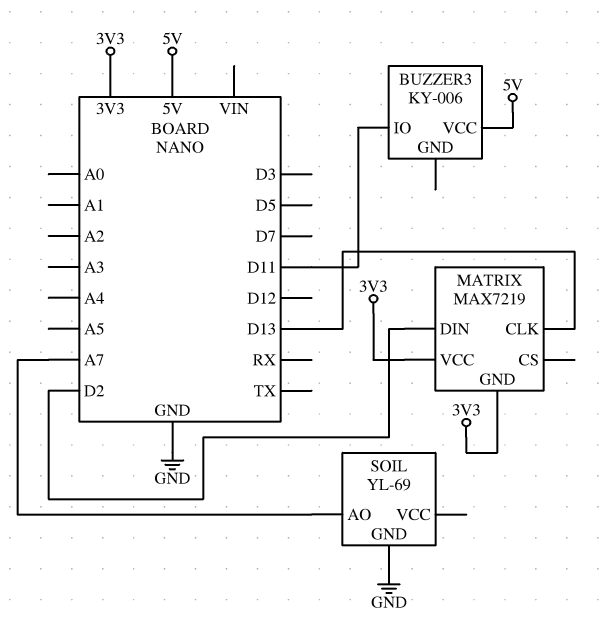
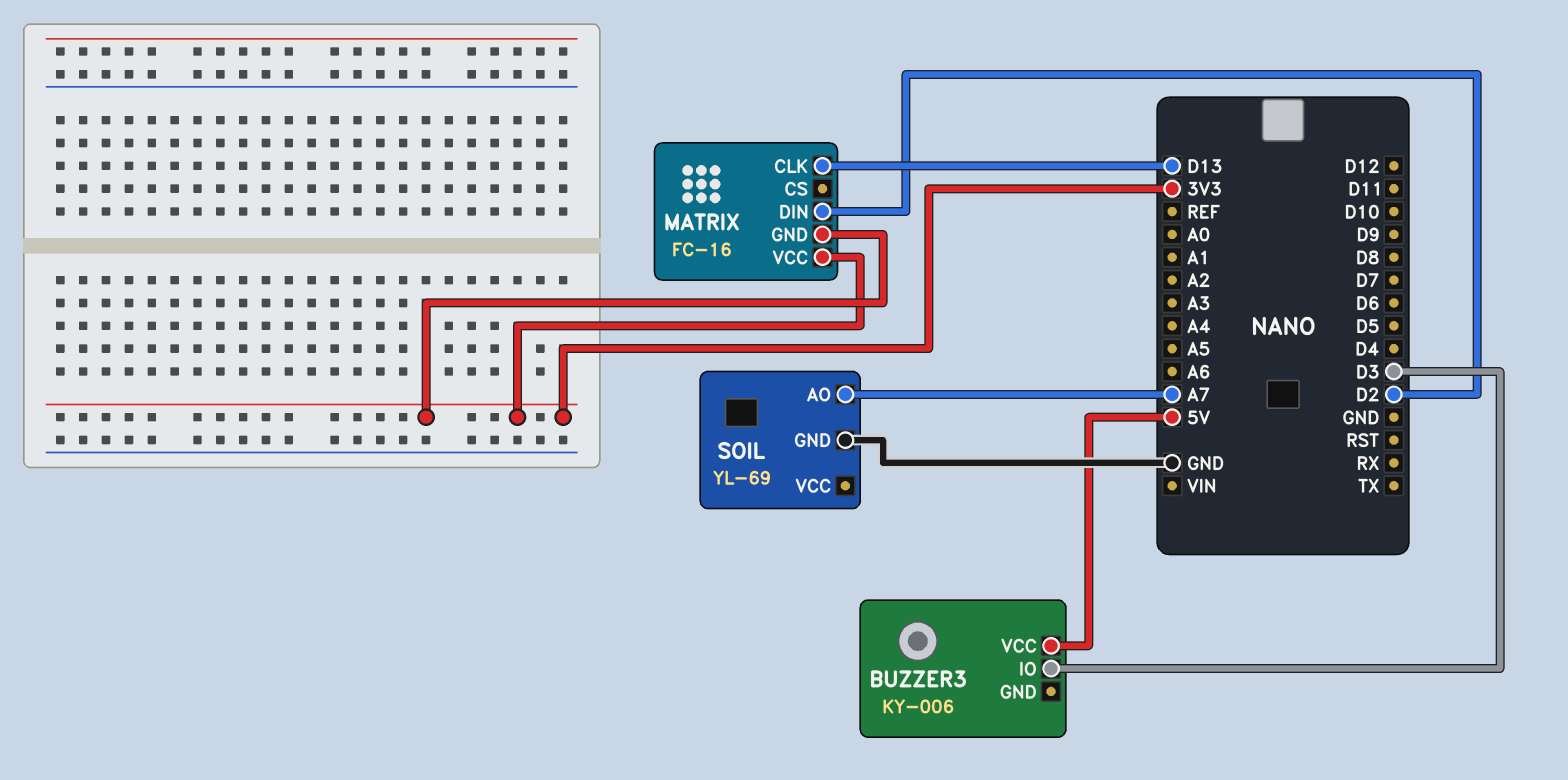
BUZZER3 pin IO: D11 -> D3
MATRIX: MAX7219 -> FC-16

